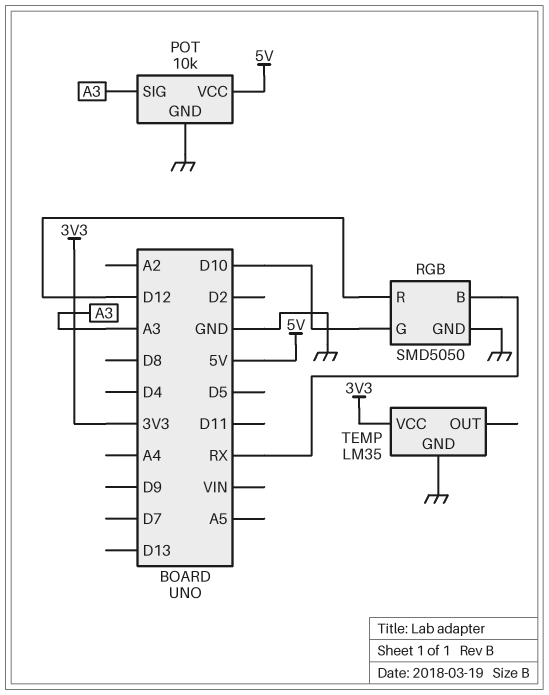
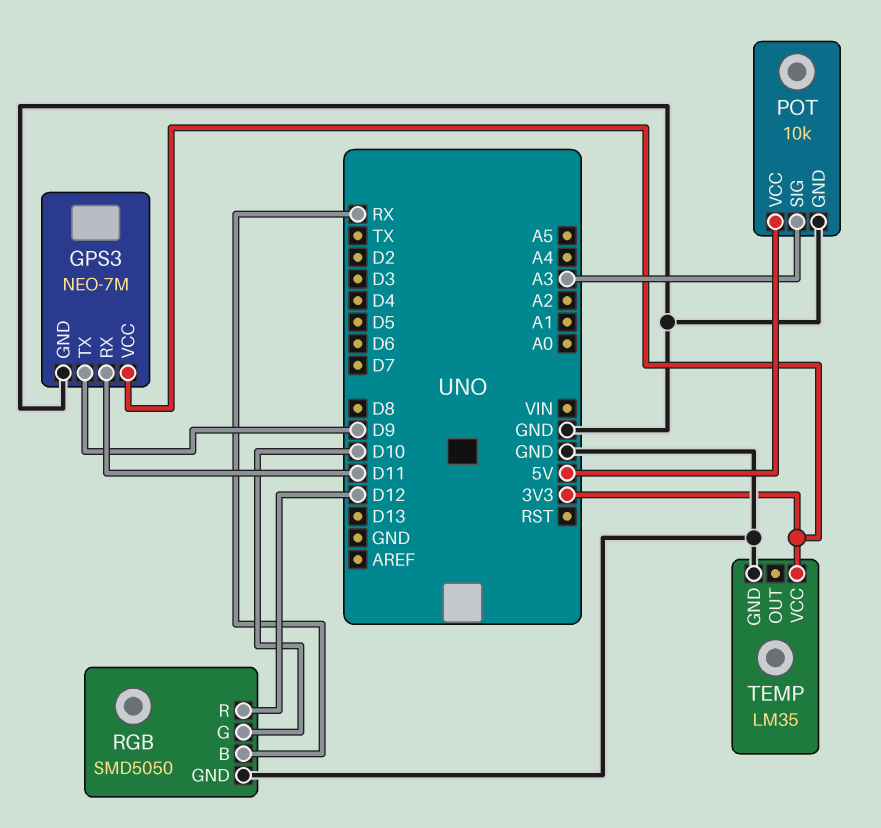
GPS3: none -> NEO-7M
GPS3 pin GND: none -> GND
GPS3 pin RX: none -> D11
GPS3 pin TX: none -> D9
GPS3 pin VCC: none -> 3V3

